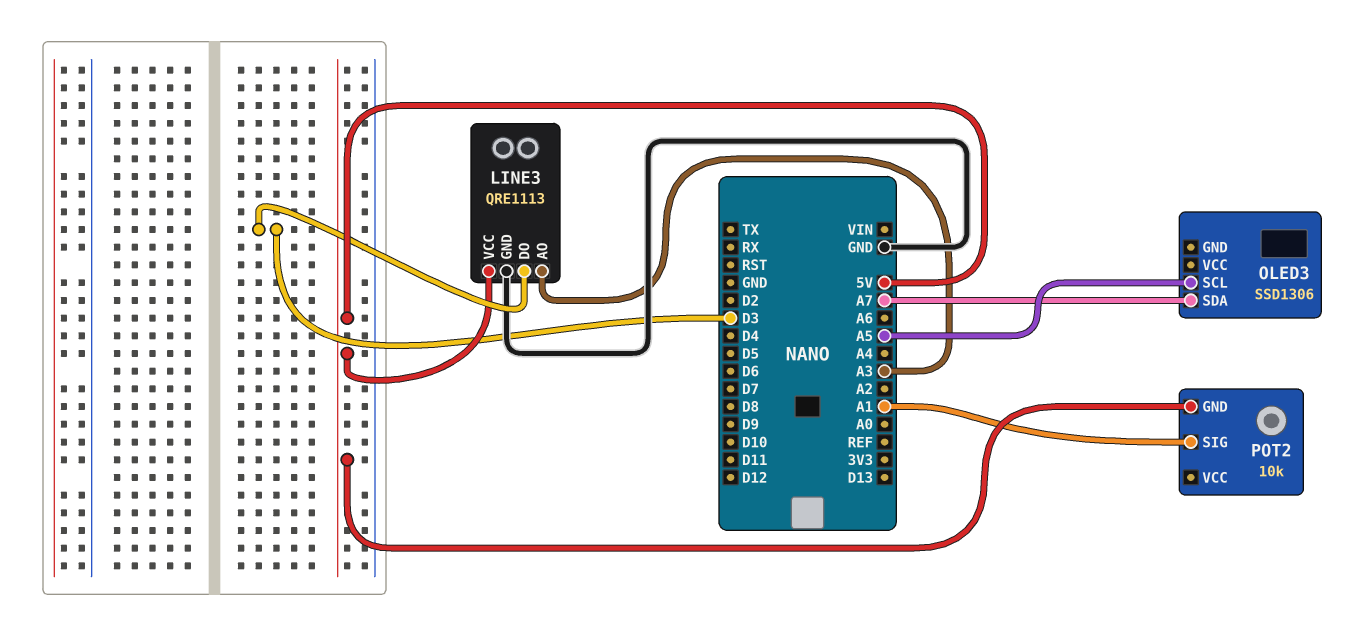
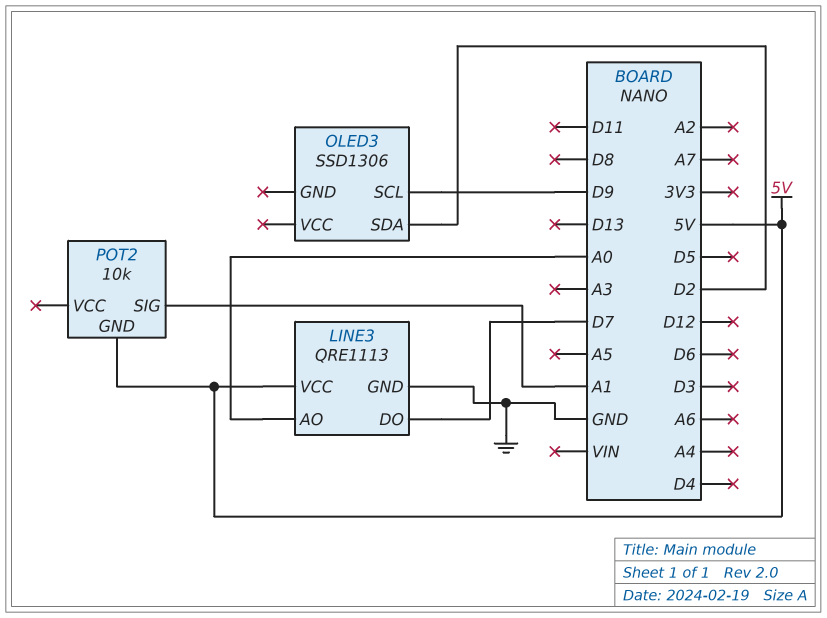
LINE3 pin AO: A3 -> A0
LINE3 pin DO: D3 -> D7
OLED3 pin SCL: A5 -> D9
OLED3 pin SDA: A7 -> D2

